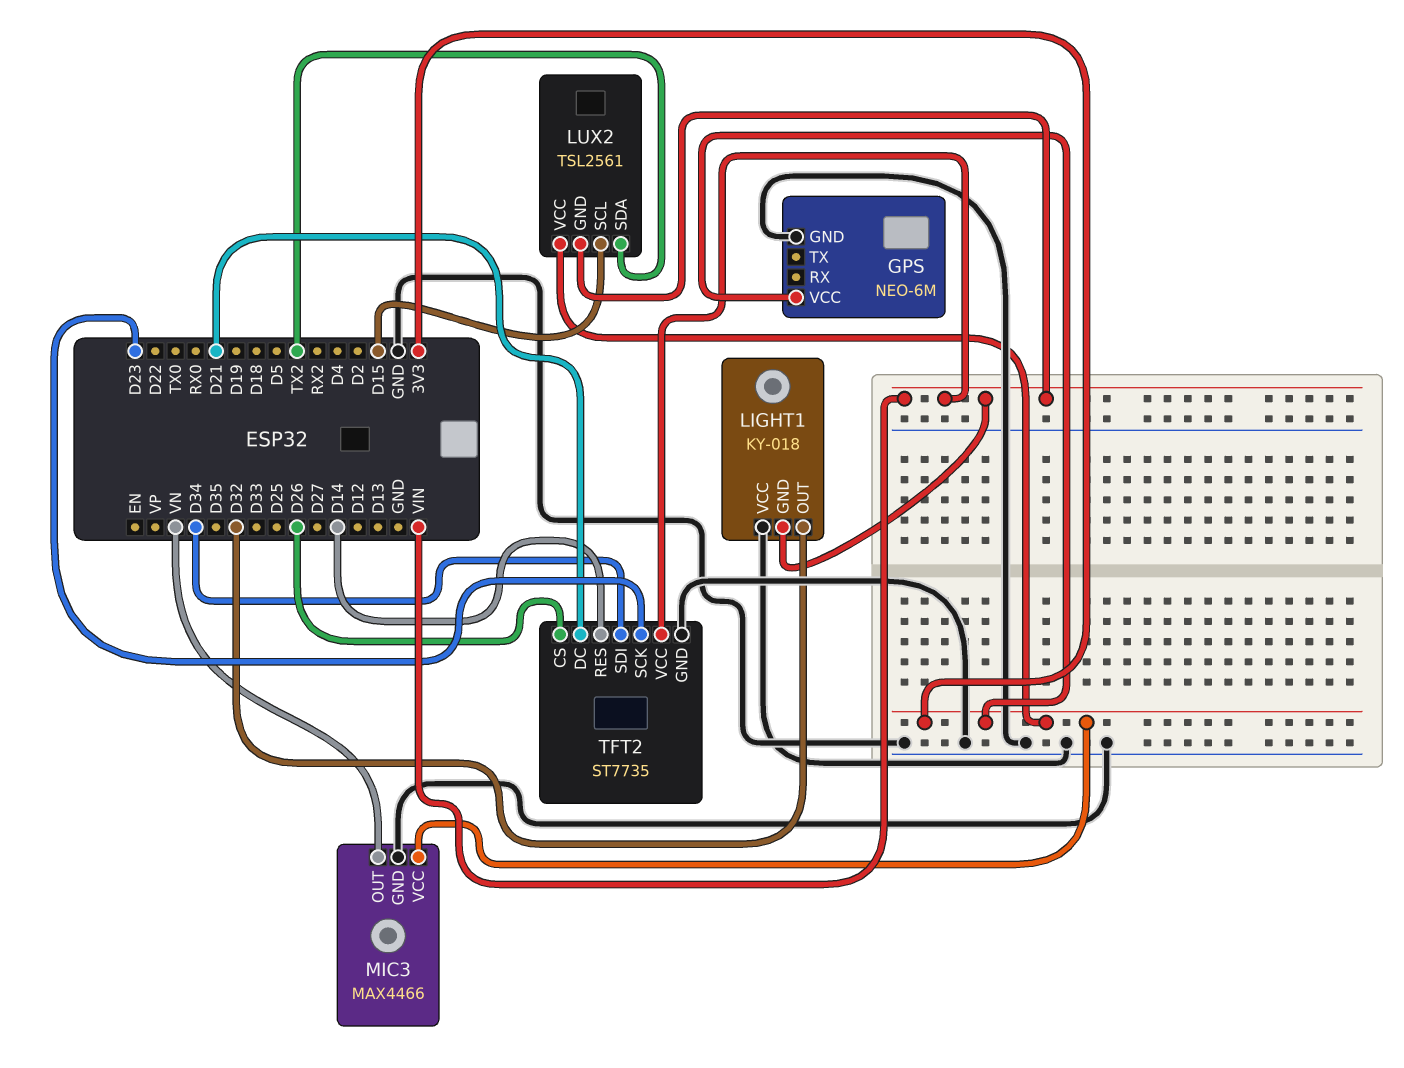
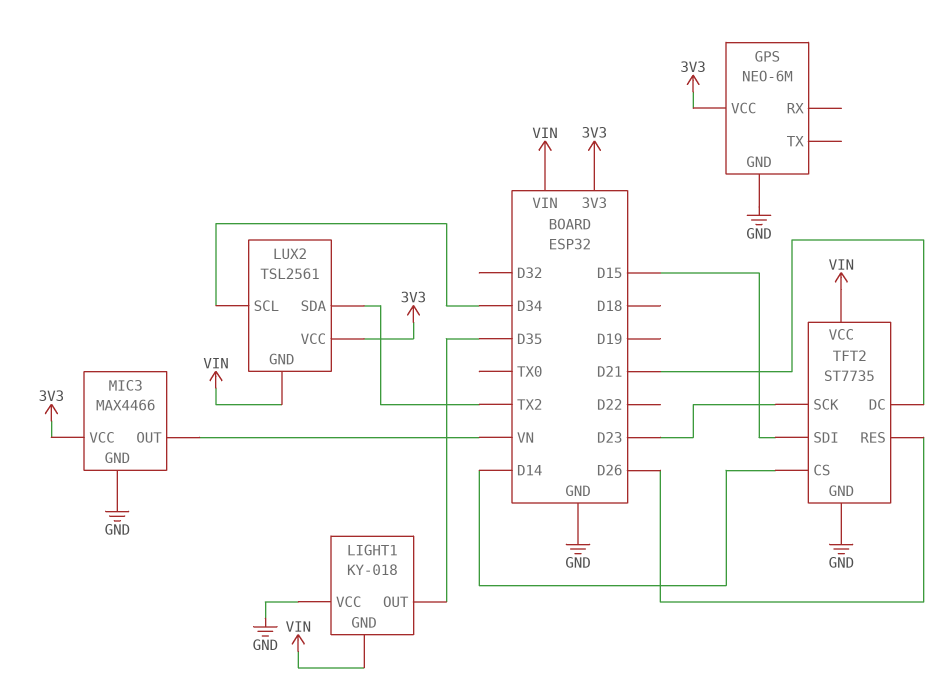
LIGHT1 pin OUT: D32 -> D35
LUX2 pin SCL: D15 -> D34
TFT2 pin CS: D26 -> D14
TFT2 pin RES: D14 -> D26
TFT2 pin SDI: D34 -> D15

